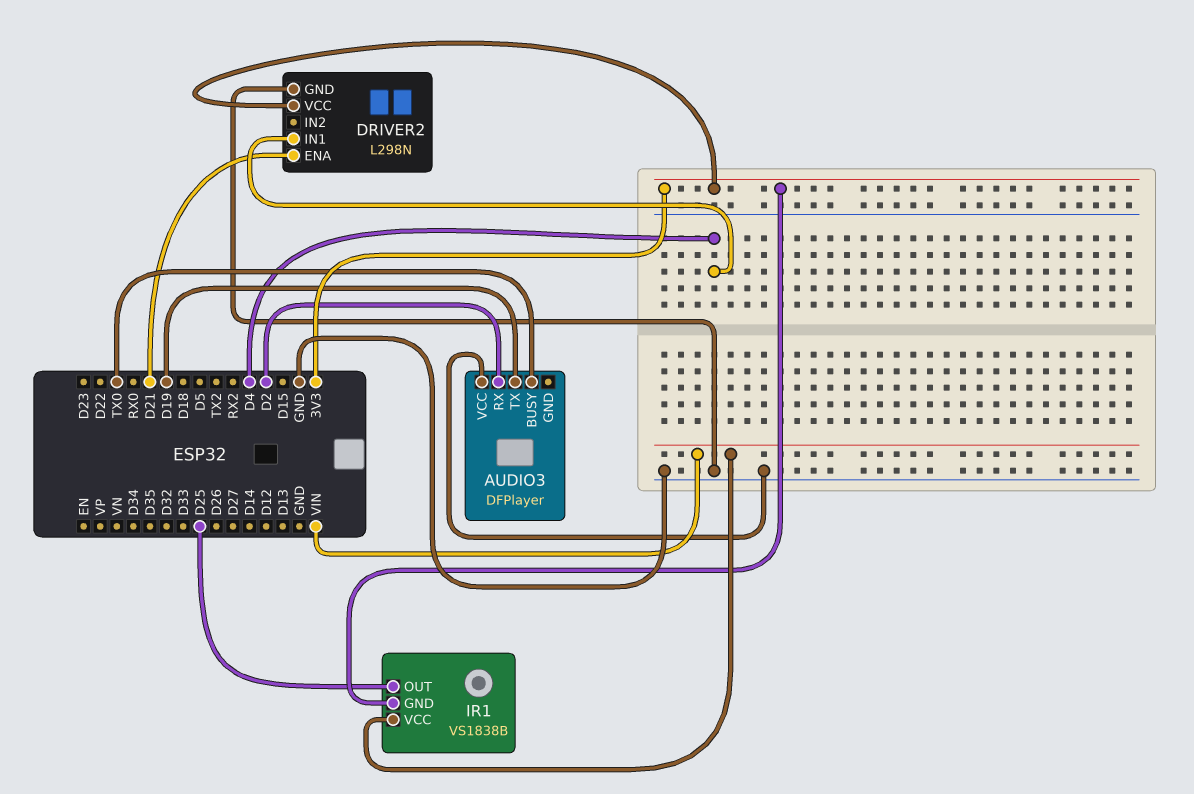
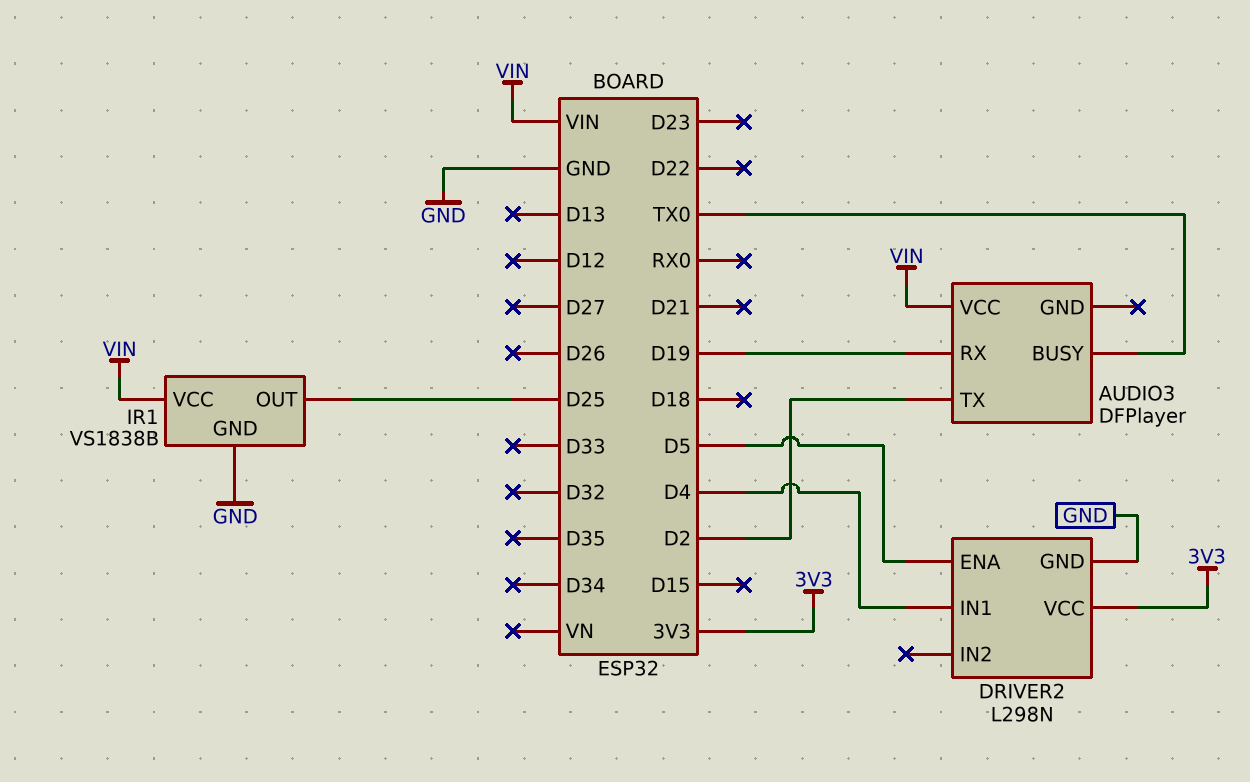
AUDIO3 pin RX: D2 -> D19
AUDIO3 pin TX: D19 -> D2
AUDIO3 pin VCC: GND -> VIN
DRIVER2 pin ENA: D21 -> D5
IR1 pin GND: 3V3 -> GND

